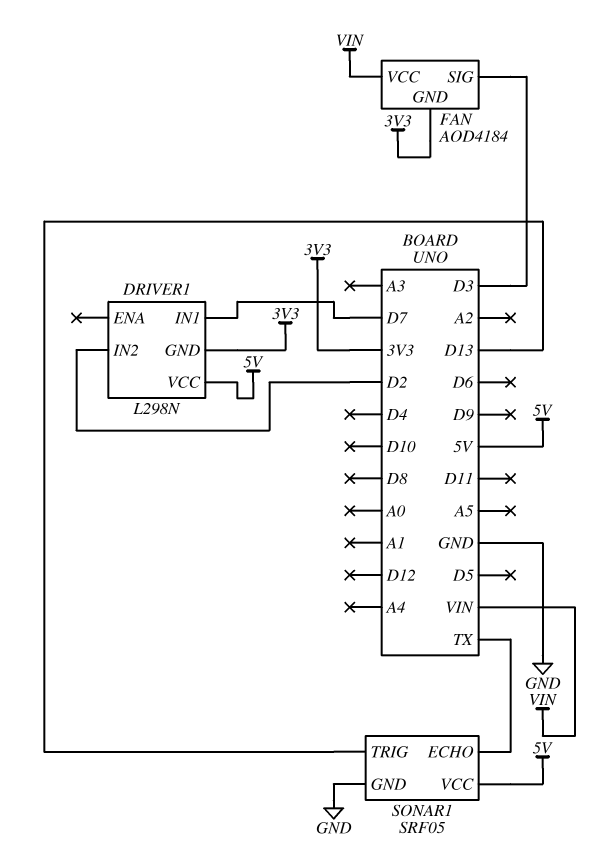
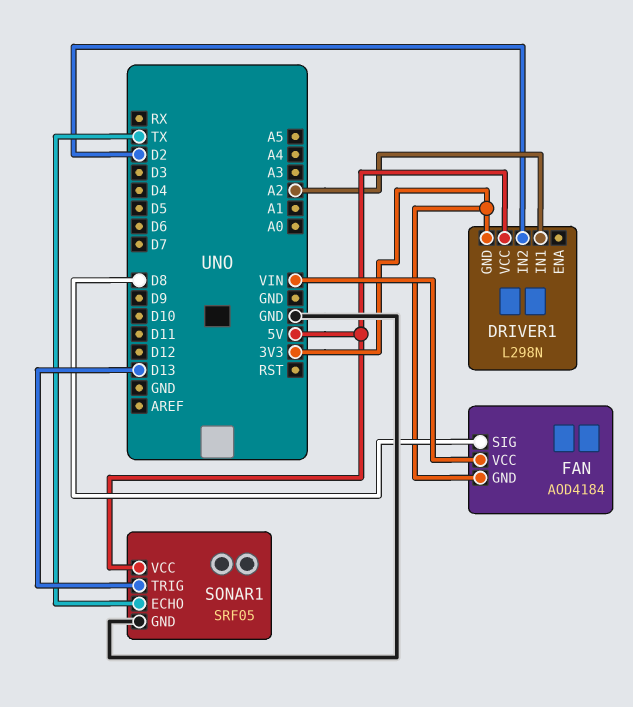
DRIVER1 pin IN1: D7 -> A2
FAN pin SIG: D3 -> D8

